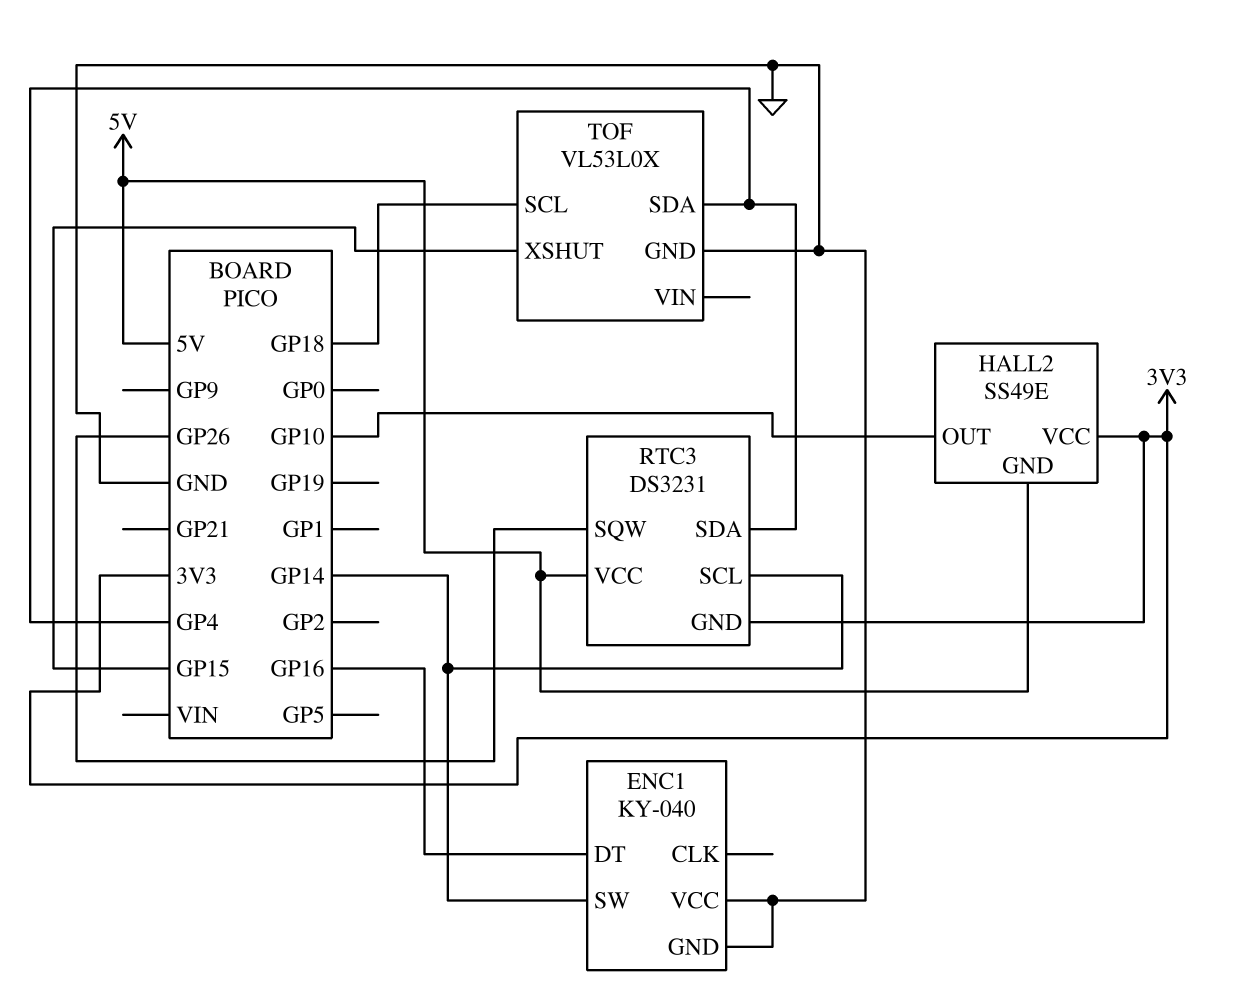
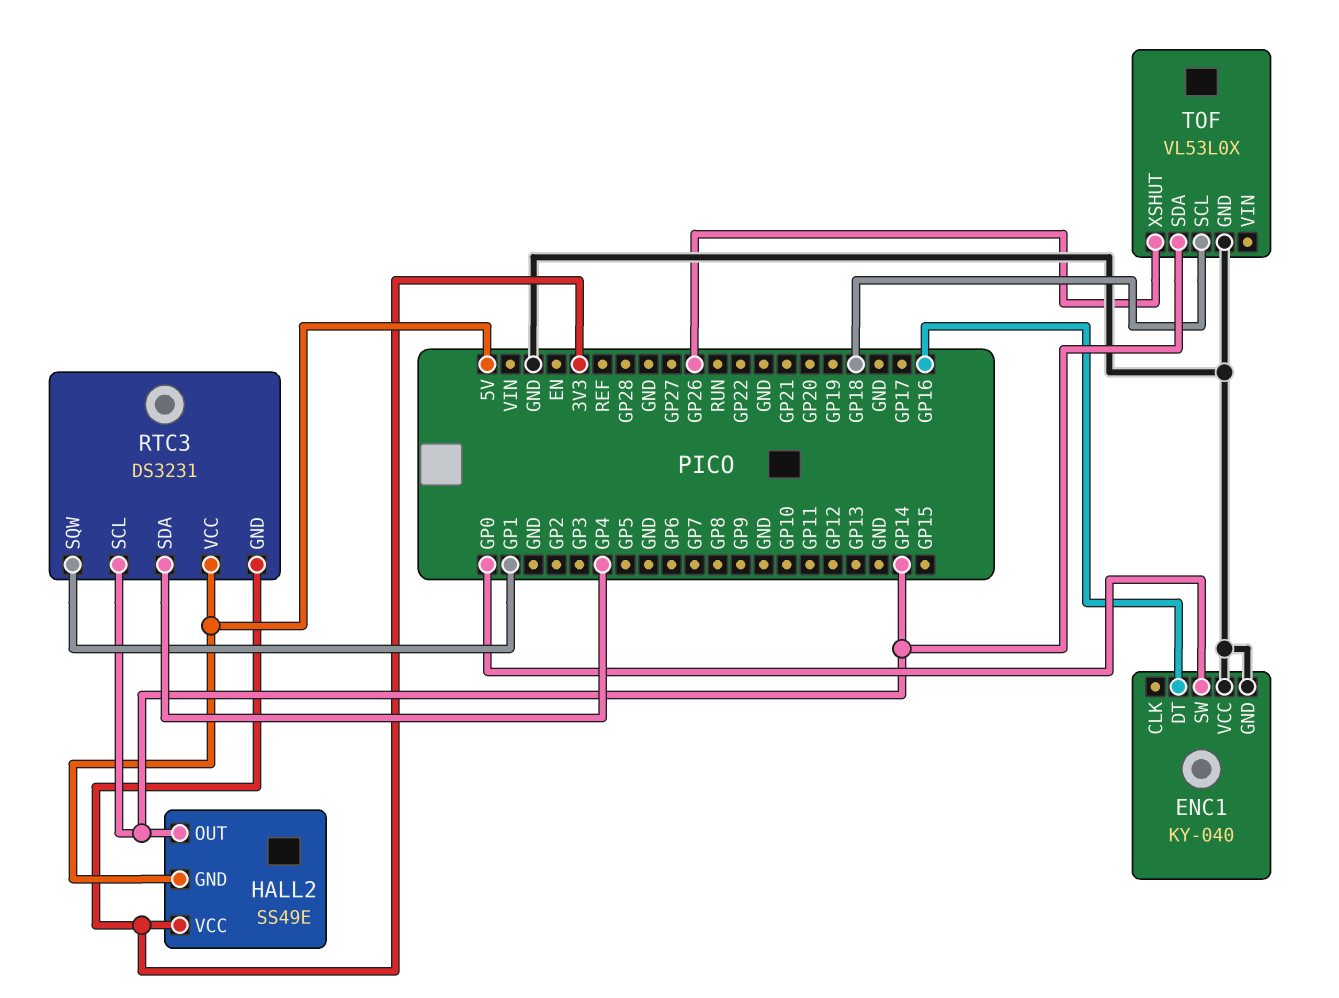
ENC1 pin SW: GP14 -> GP0
HALL2 pin OUT: GP10 -> GP14
RTC3 pin SQW: GP26 -> GP1
TOF pin SDA: GP4 -> GP14
TOF pin XSHUT: GP15 -> GP26

